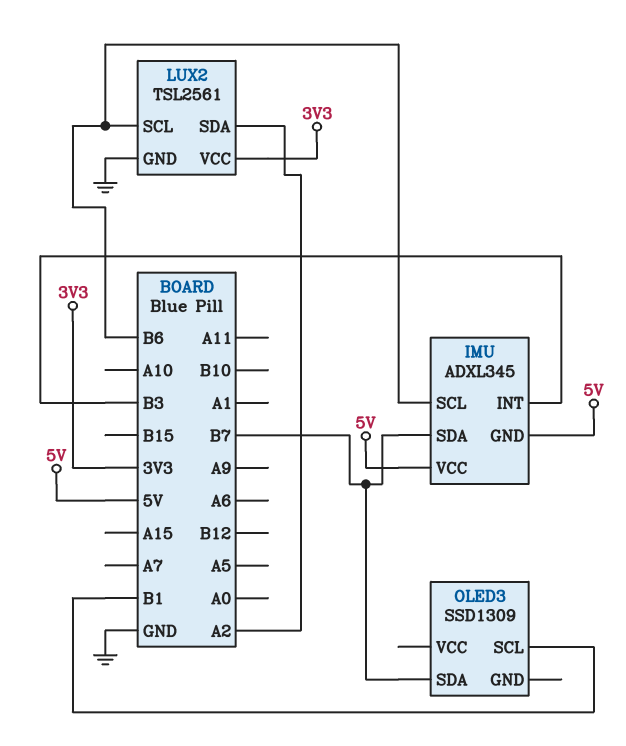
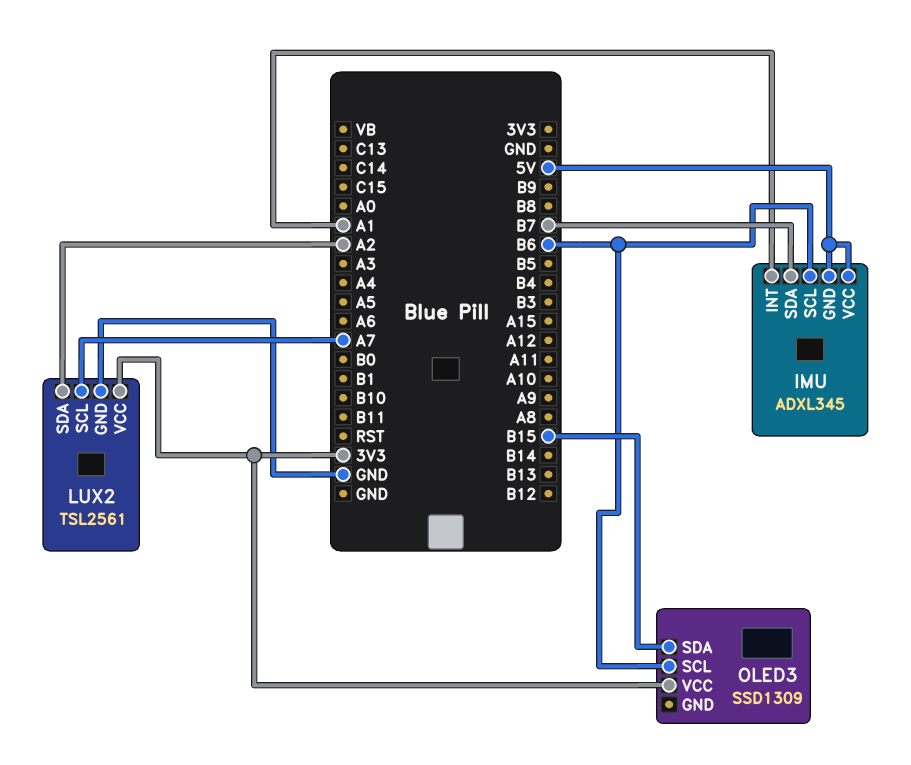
IMU pin INT: B3 -> A1
LUX2 pin SCL: B6 -> A7
OLED3 pin SCL: B1 -> B6
OLED3 pin SDA: B7 -> B15
OLED3 pin VCC: none -> 3V3

